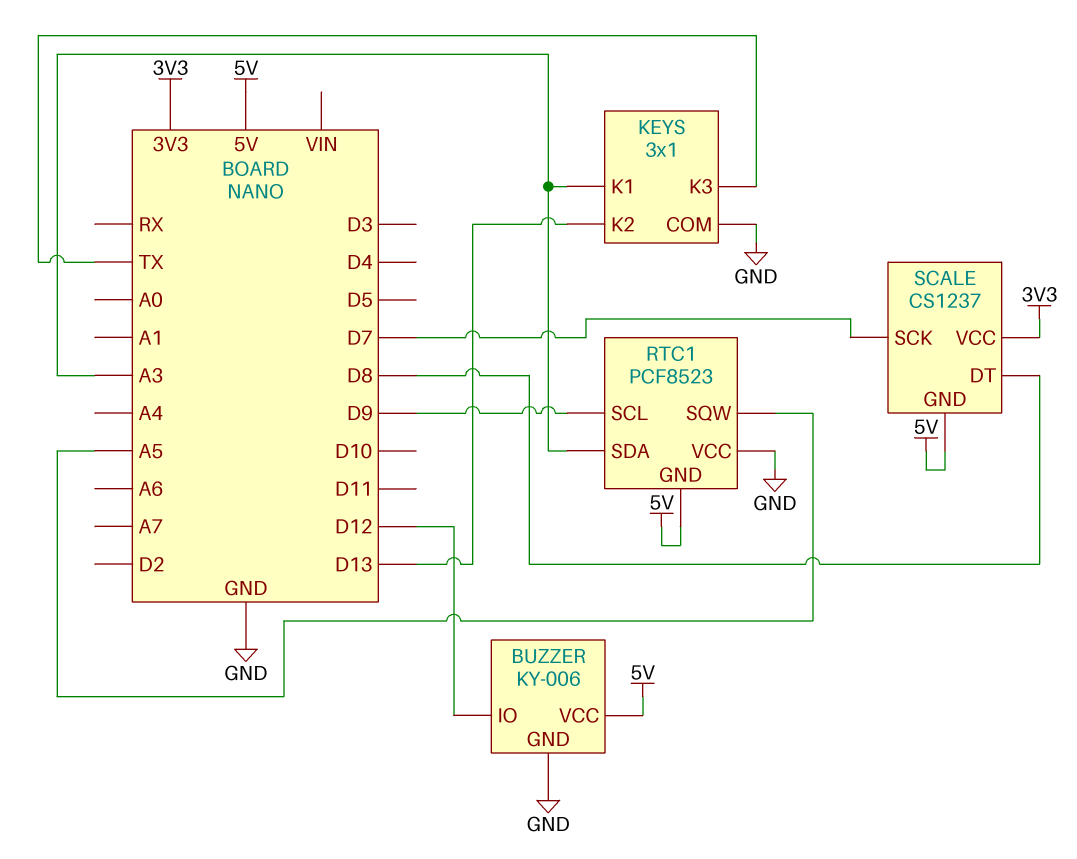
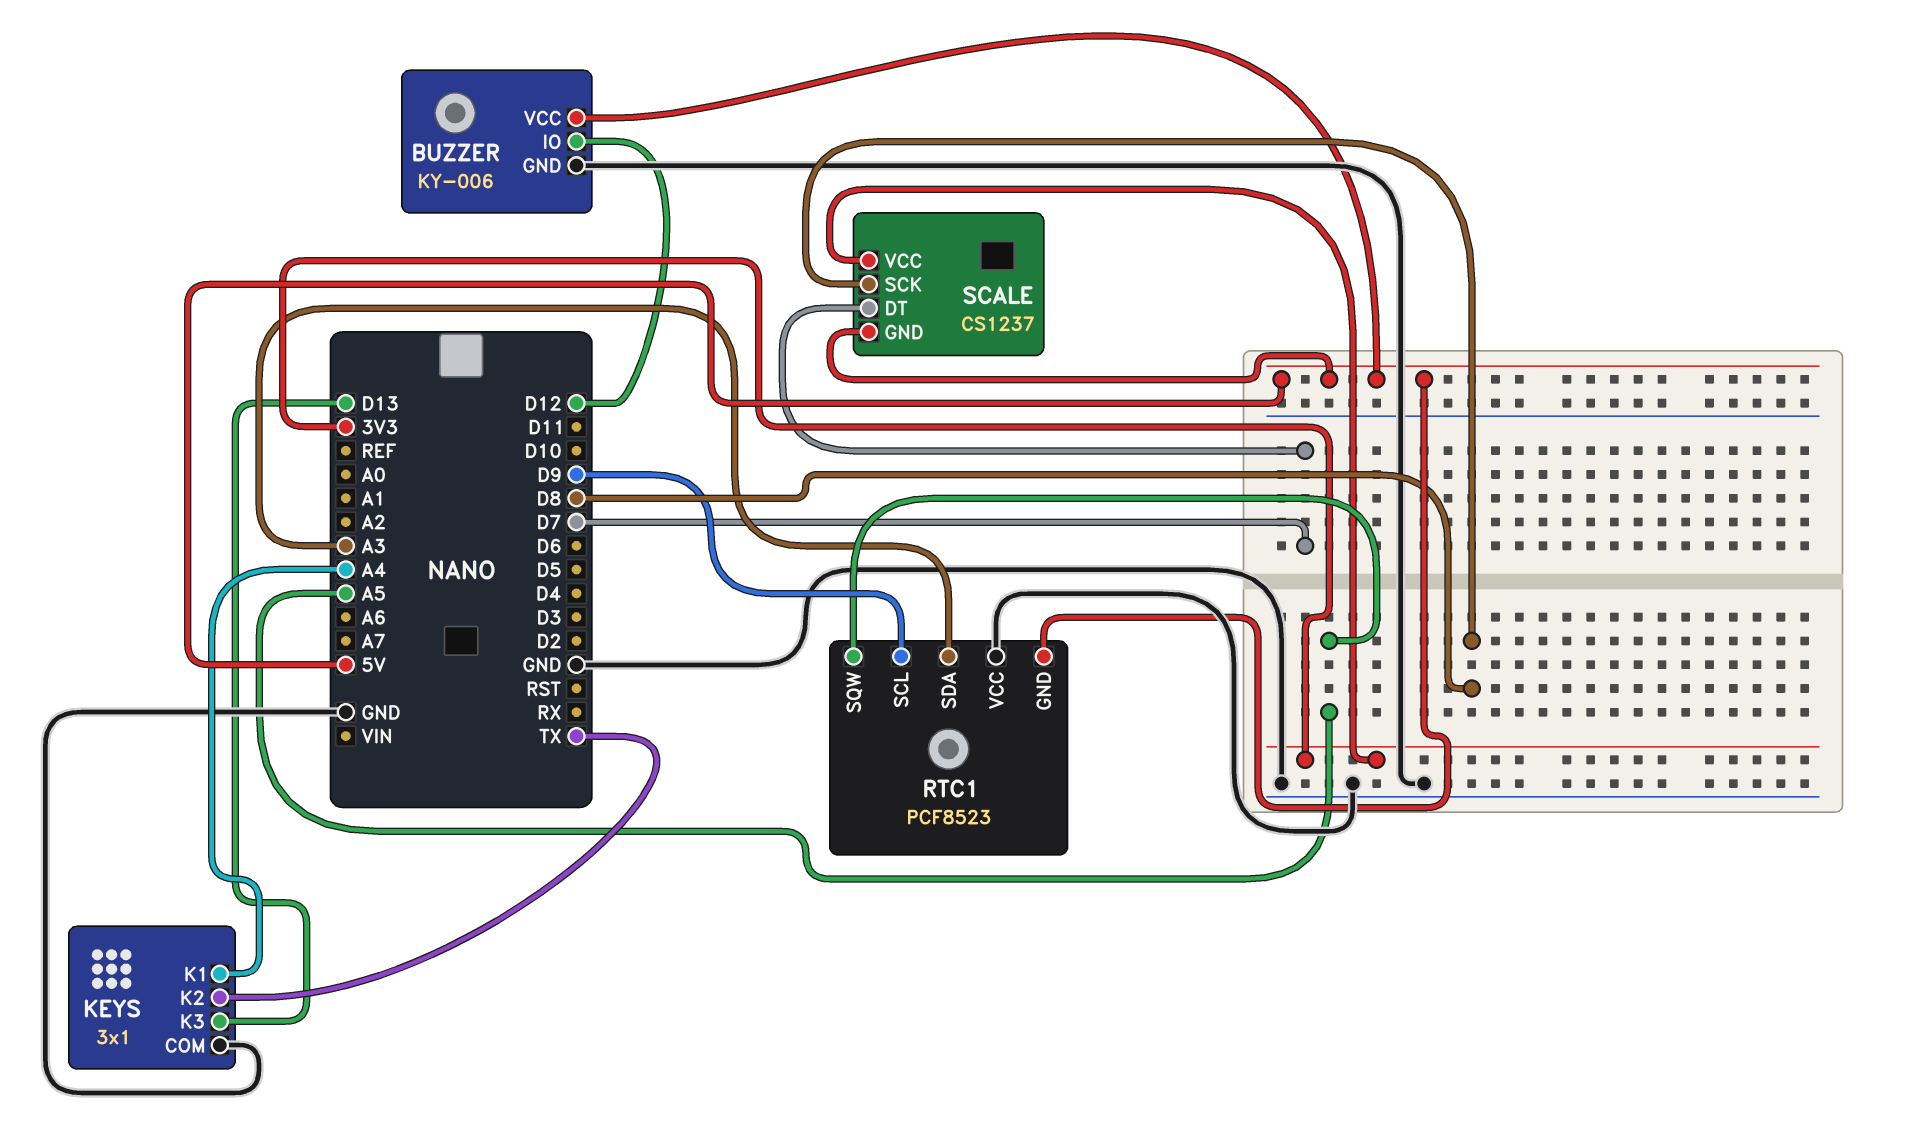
KEYS pin K1: A3 -> A4
KEYS pin K2: D13 -> TX
KEYS pin K3: TX -> D13
SCALE pin DT: D8 -> D7
SCALE pin SCK: D7 -> D8

